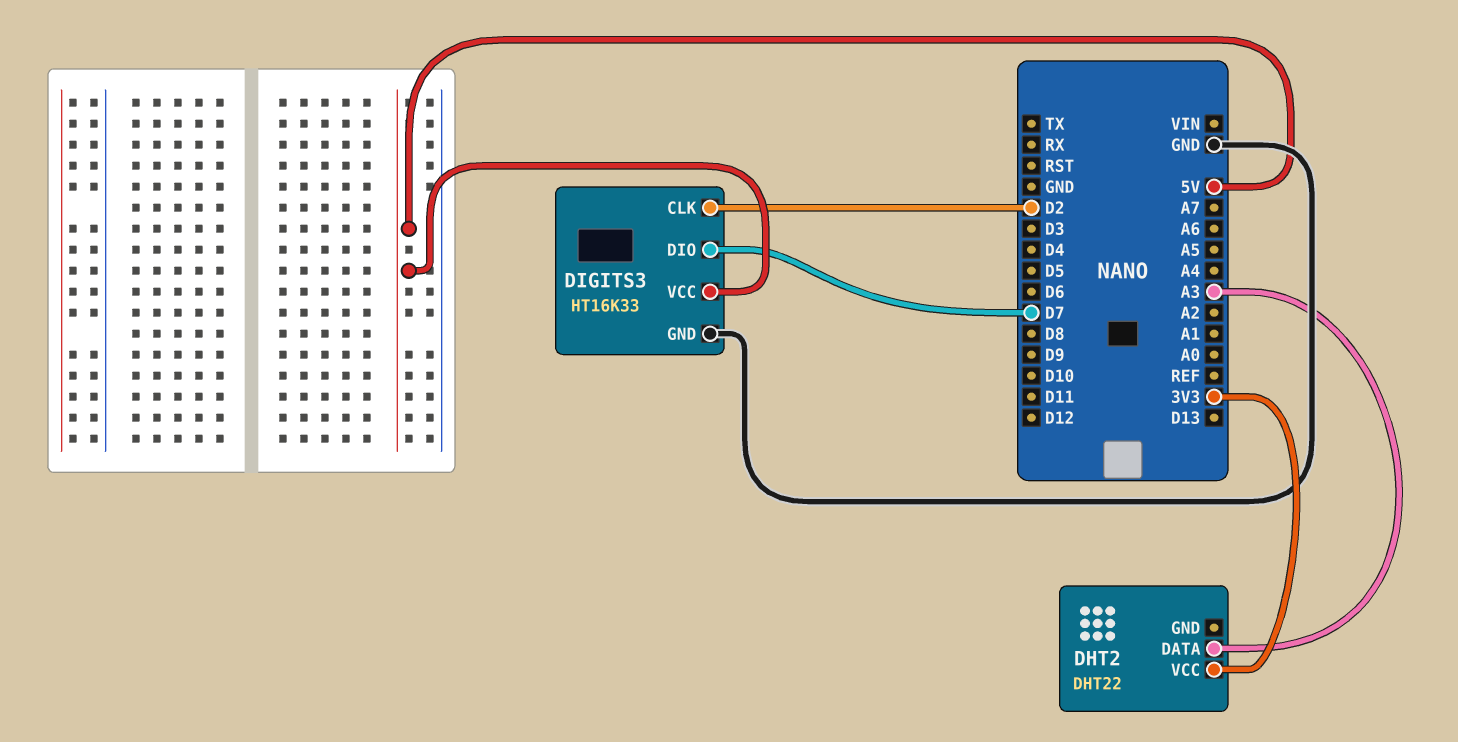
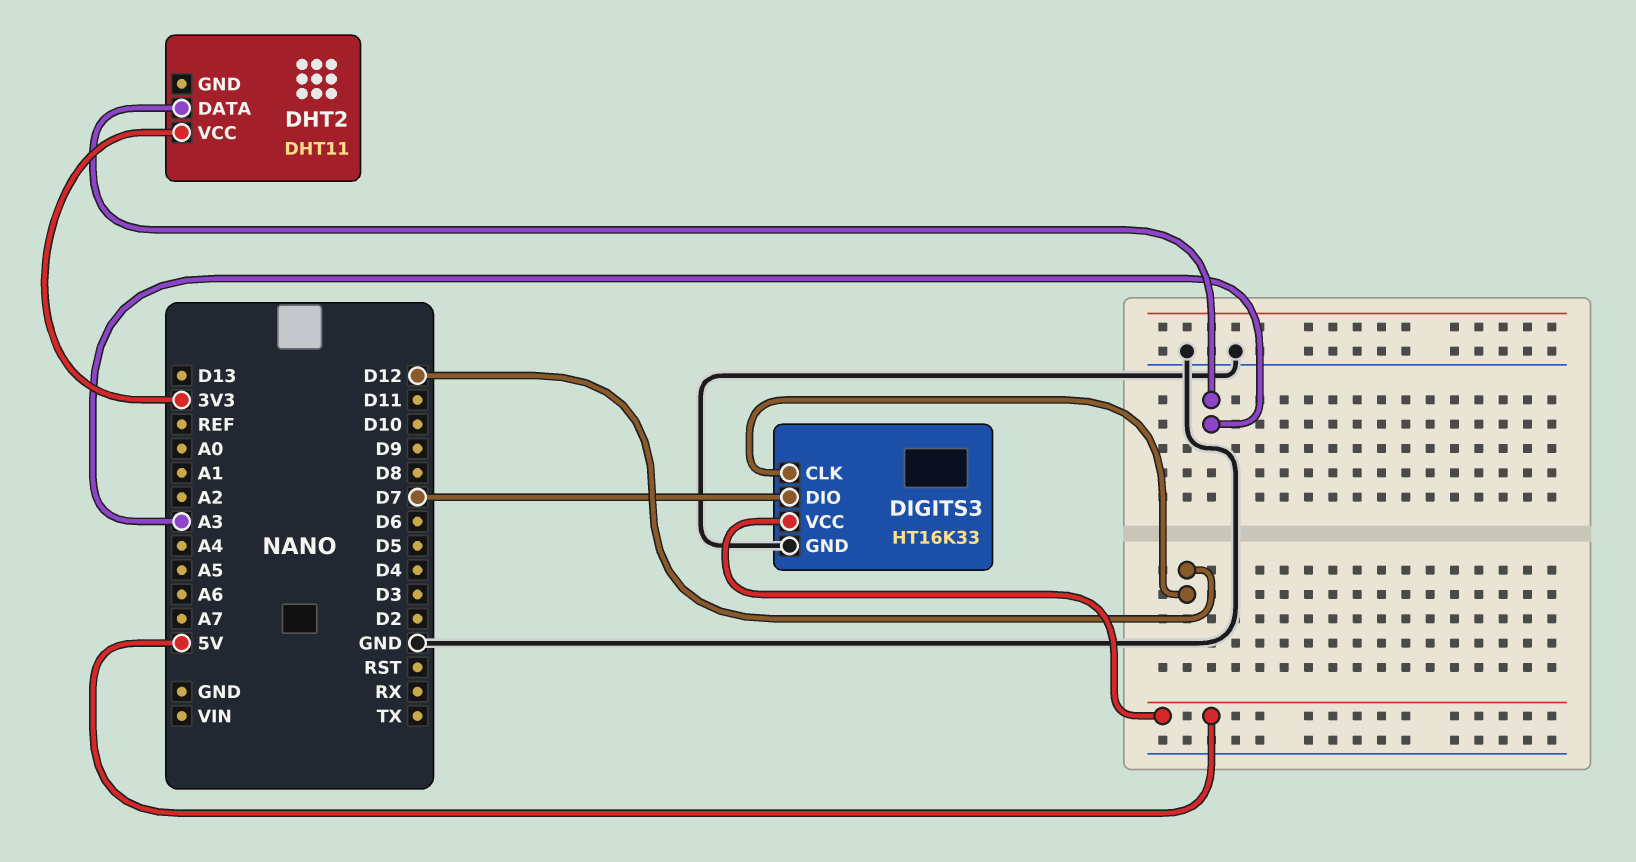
DHT2: DHT22 -> DHT11
DIGITS3 pin CLK: D2 -> D12

